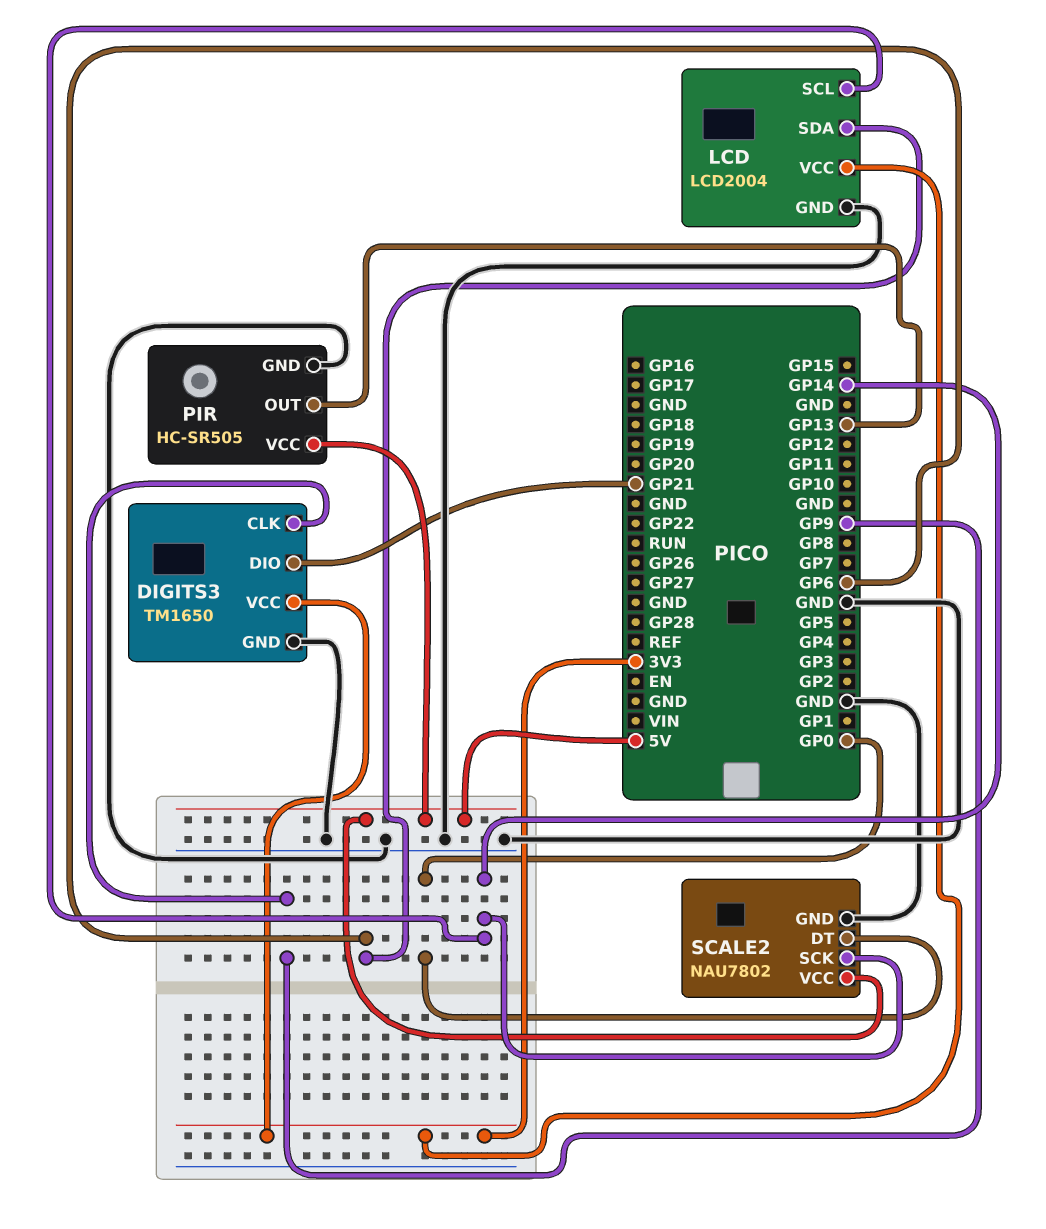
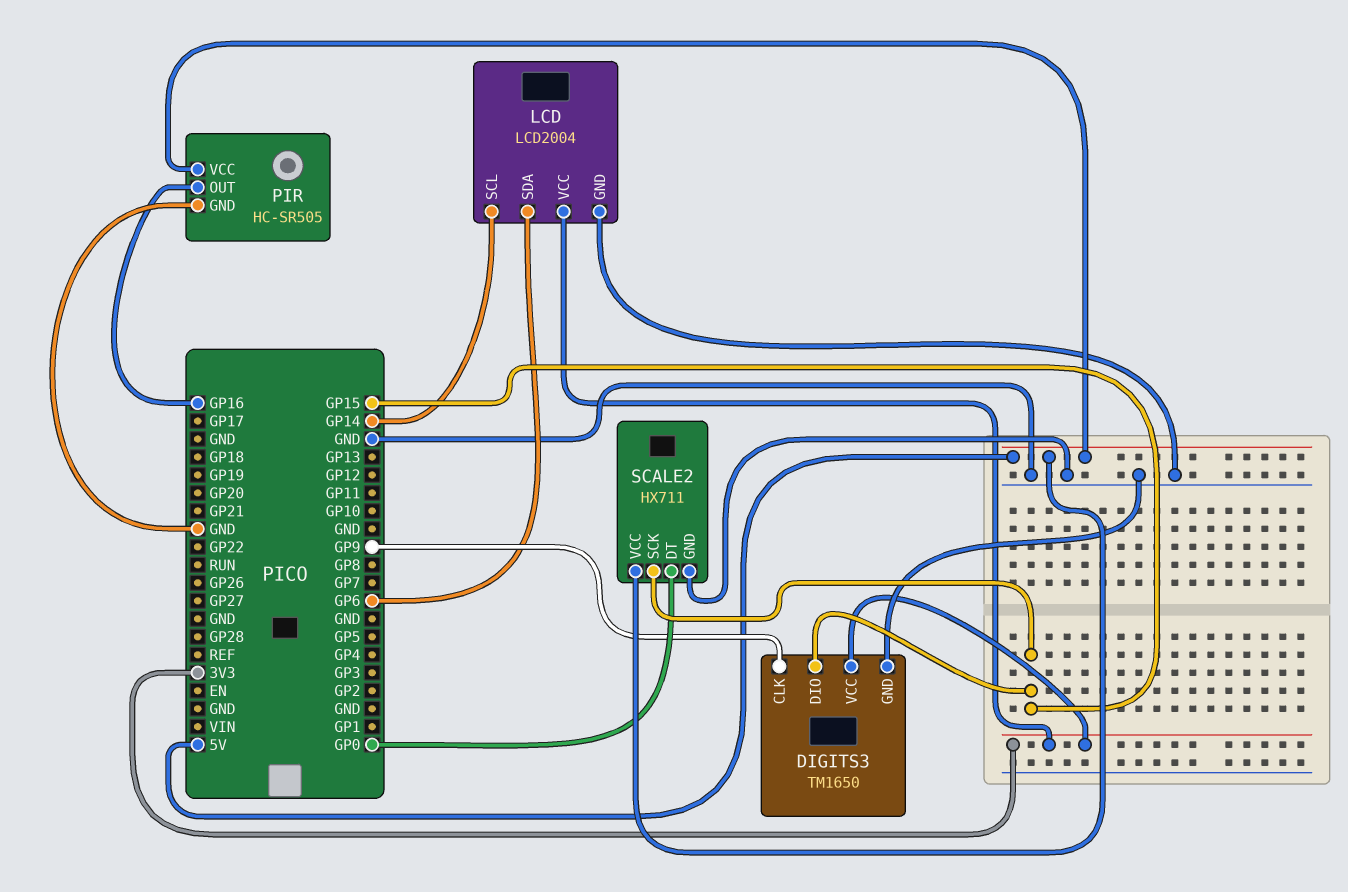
DIGITS3 pin DIO: GP21 -> GP15
PIR pin OUT: GP13 -> GP16
SCALE2: NAU7802 -> HX711
SCALE2 pin SCK: GP14 -> GP15

